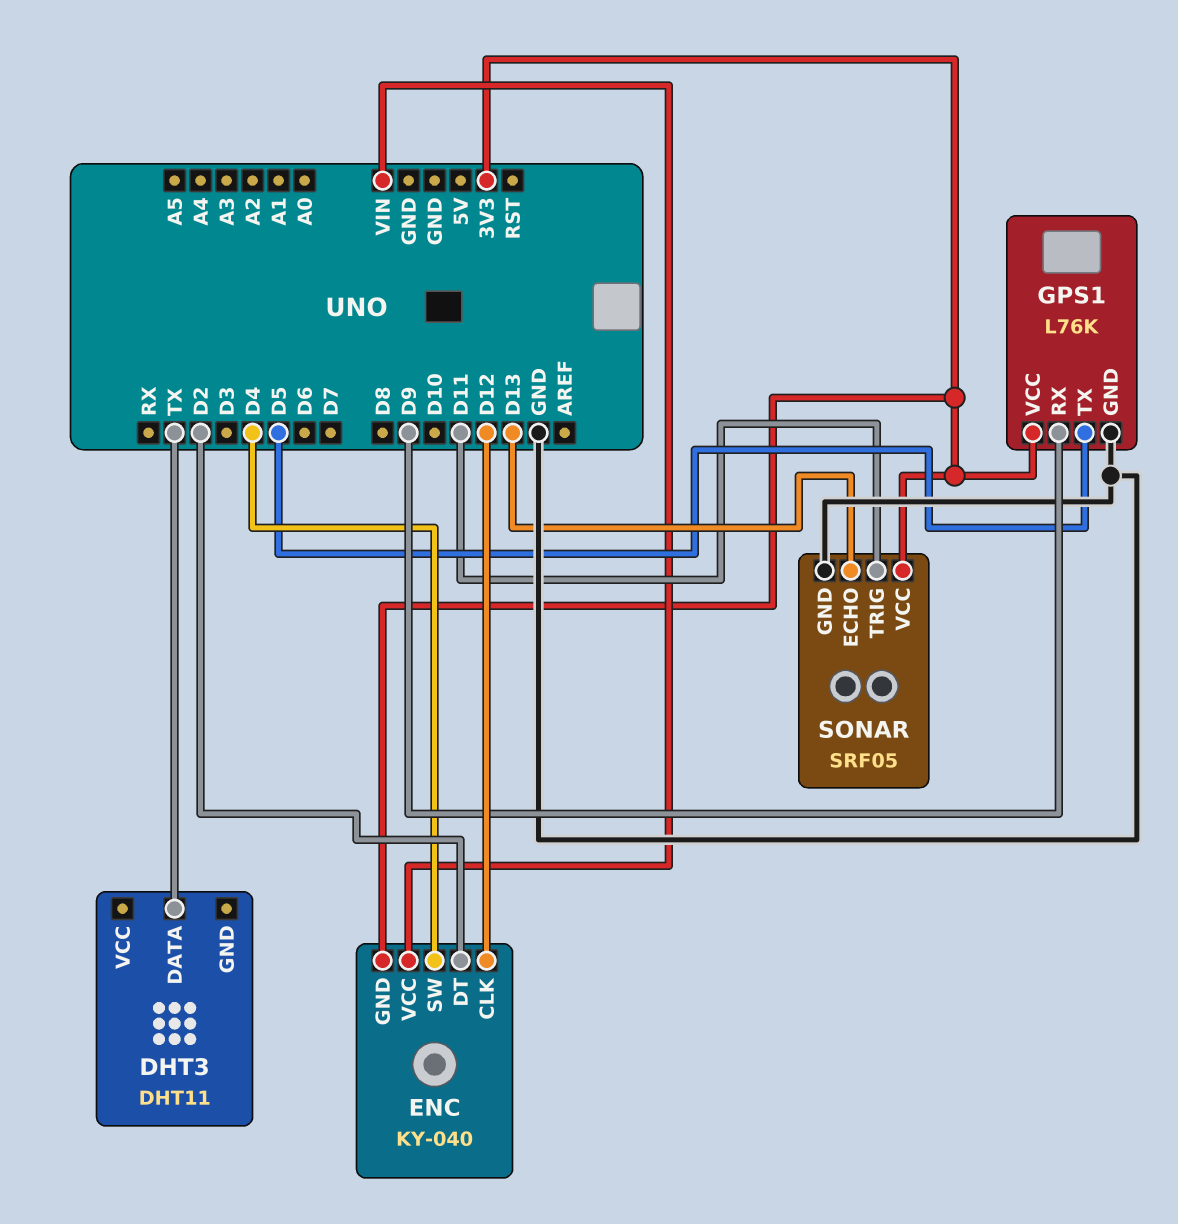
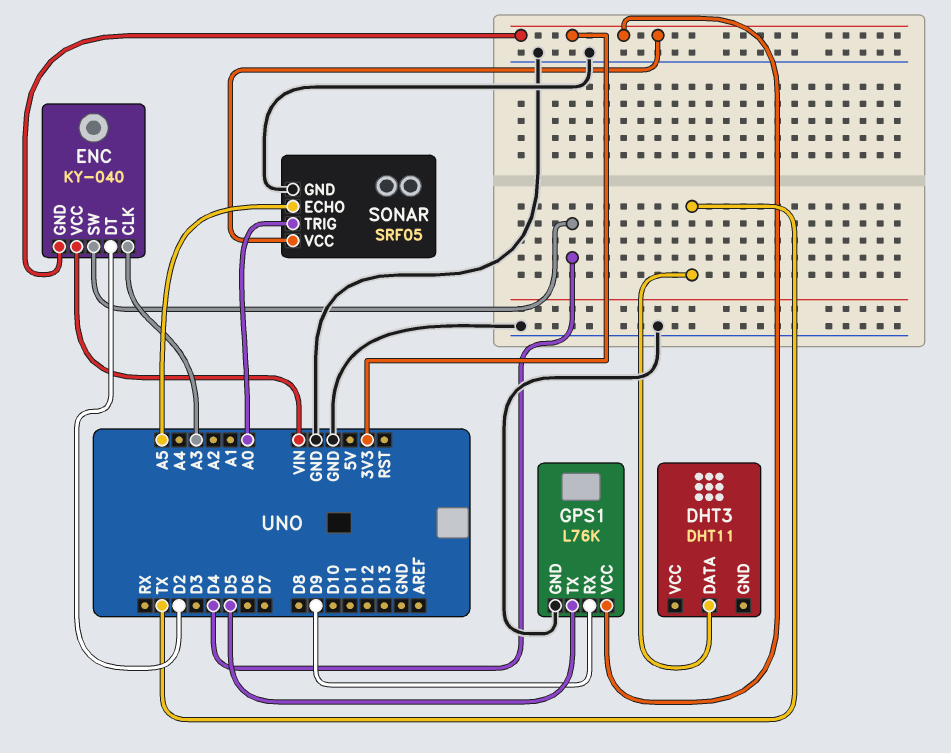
ENC pin CLK: D12 -> A3
SONAR pin ECHO: D13 -> A5
SONAR pin TRIG: D11 -> A0

